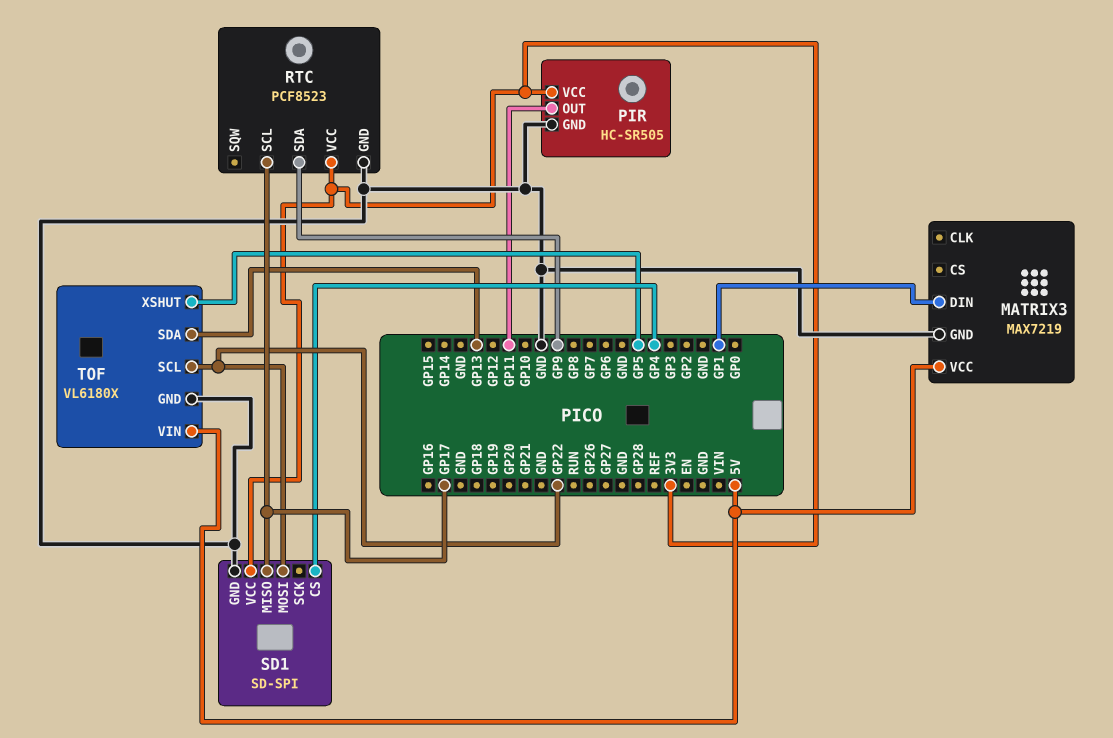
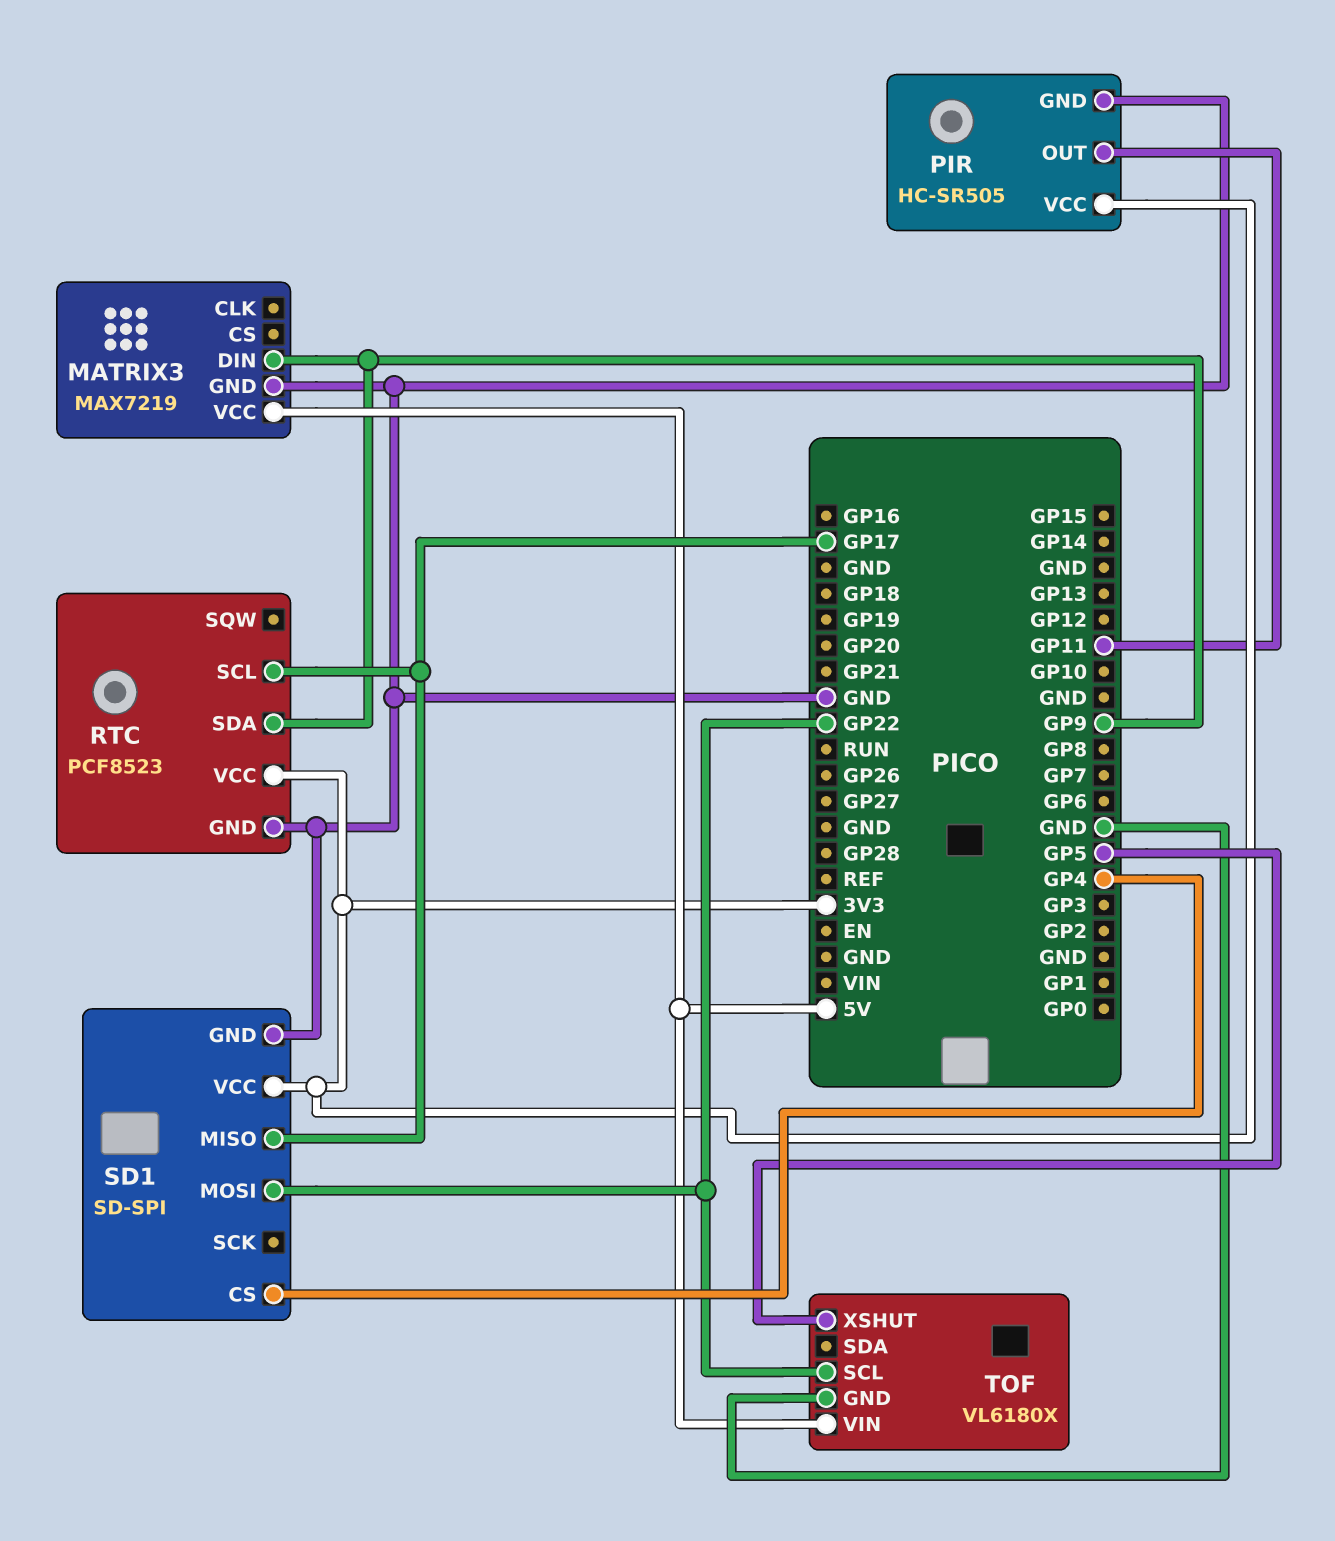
MATRIX3 pin DIN: GP1 -> GP9
TOF pin SDA: GP13 -> none

